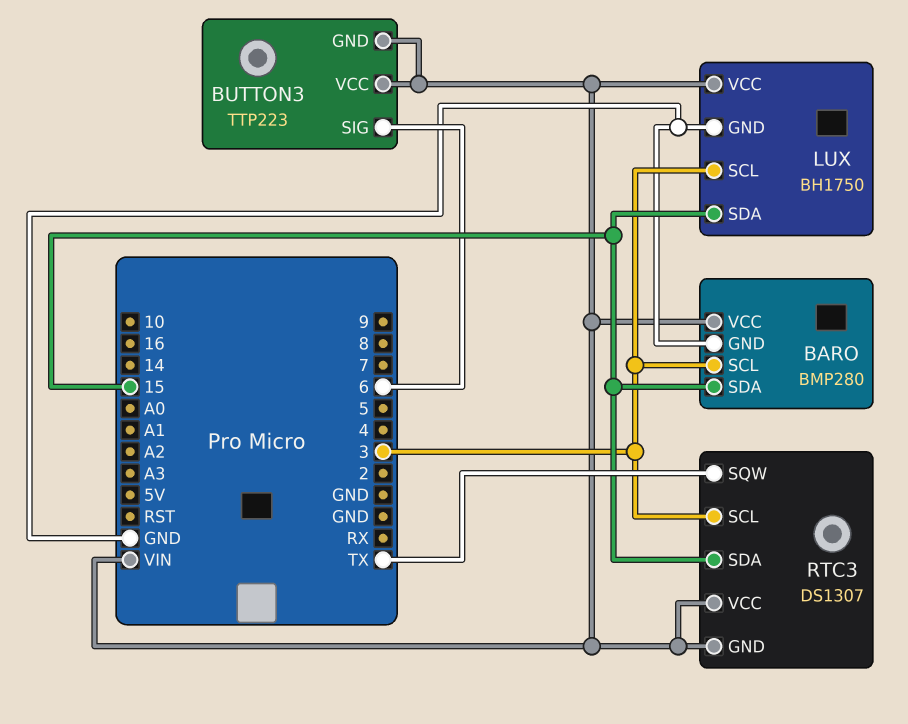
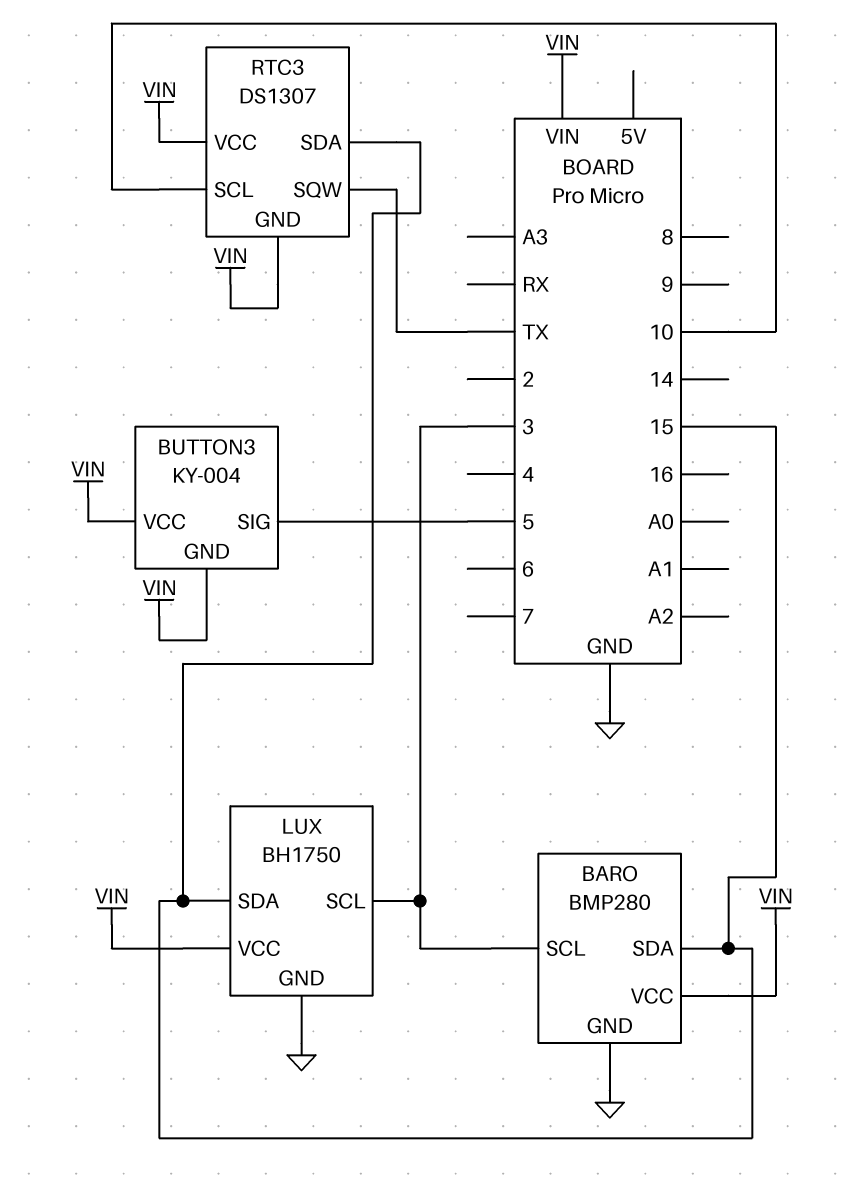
BUTTON3: TTP223 -> KY-004
BUTTON3 pin SIG: 6 -> 5
RTC3 pin SCL: 3 -> 10

